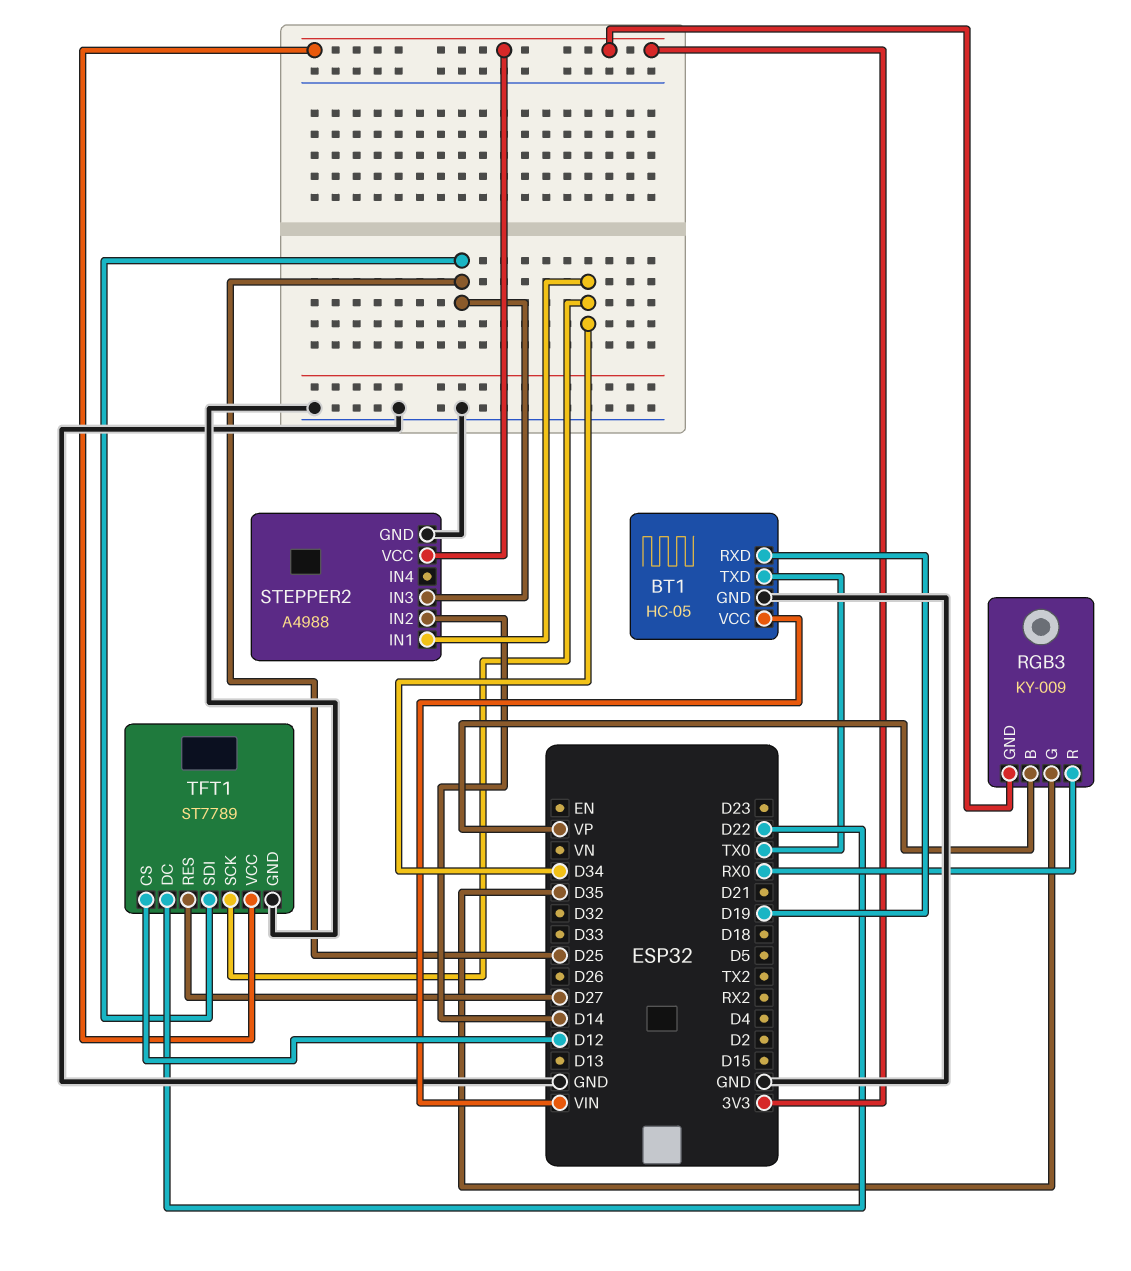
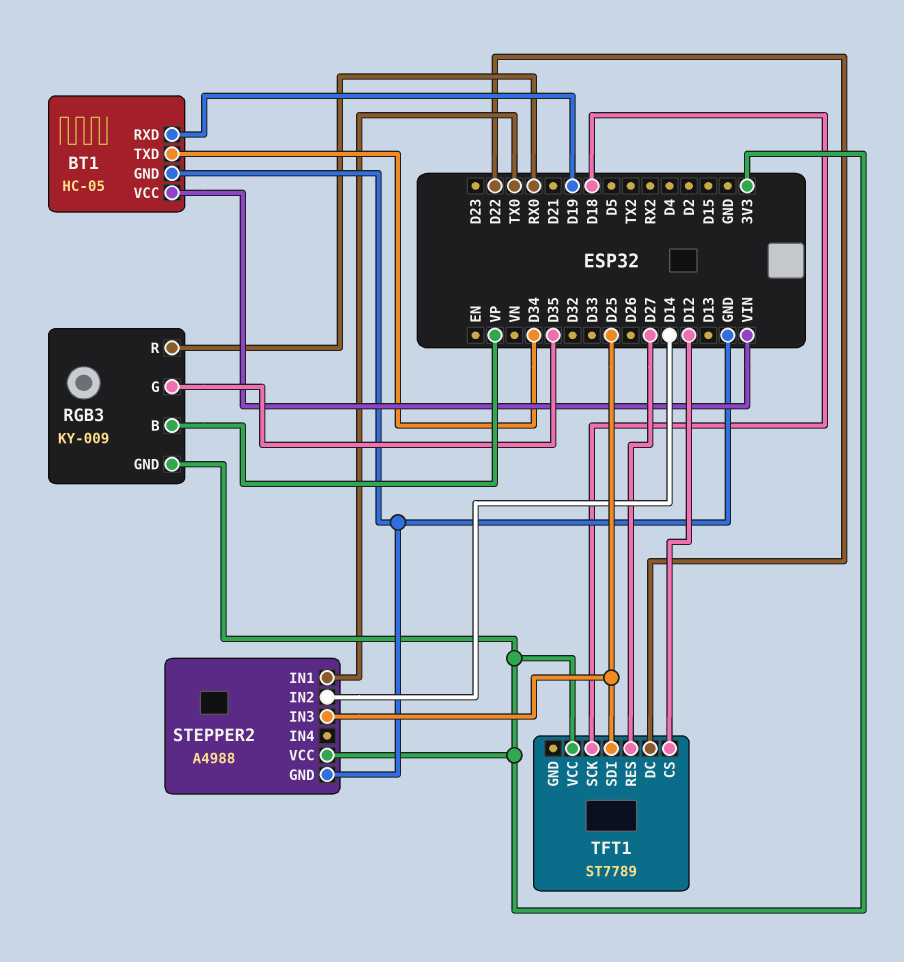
BT1 pin TXD: TX0 -> D34
STEPPER2 pin IN1: D34 -> TX0
TFT1 pin GND: GND -> none
TFT1 pin SCK: D34 -> D18

